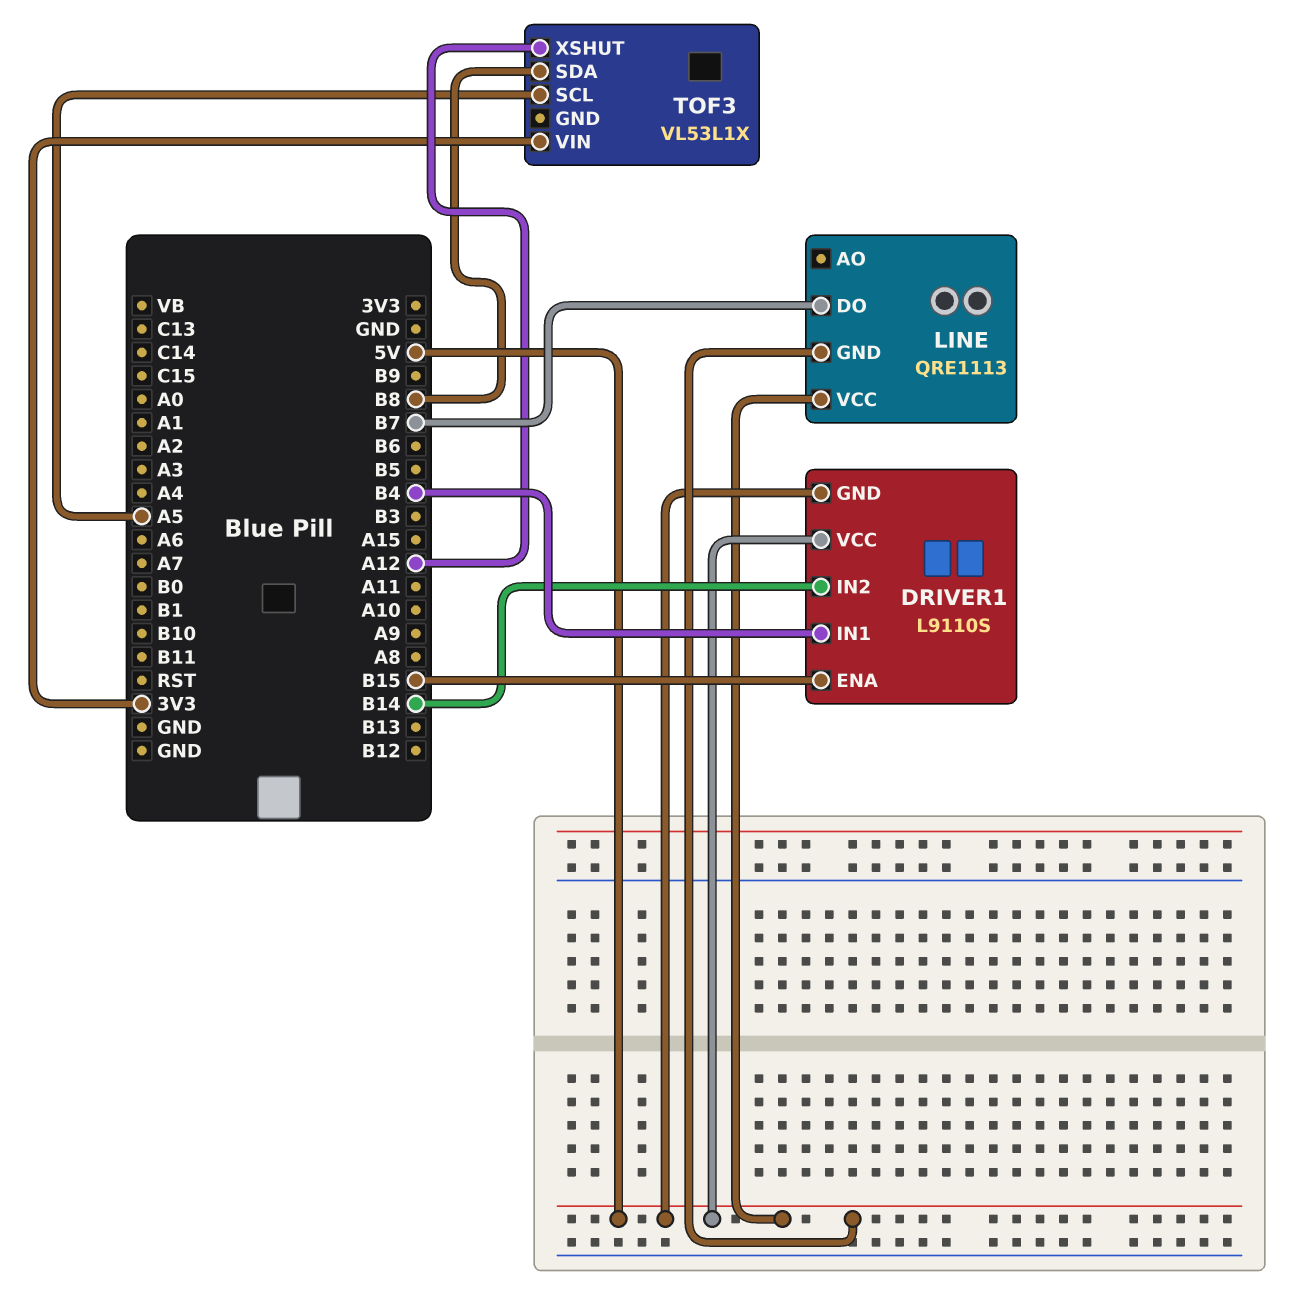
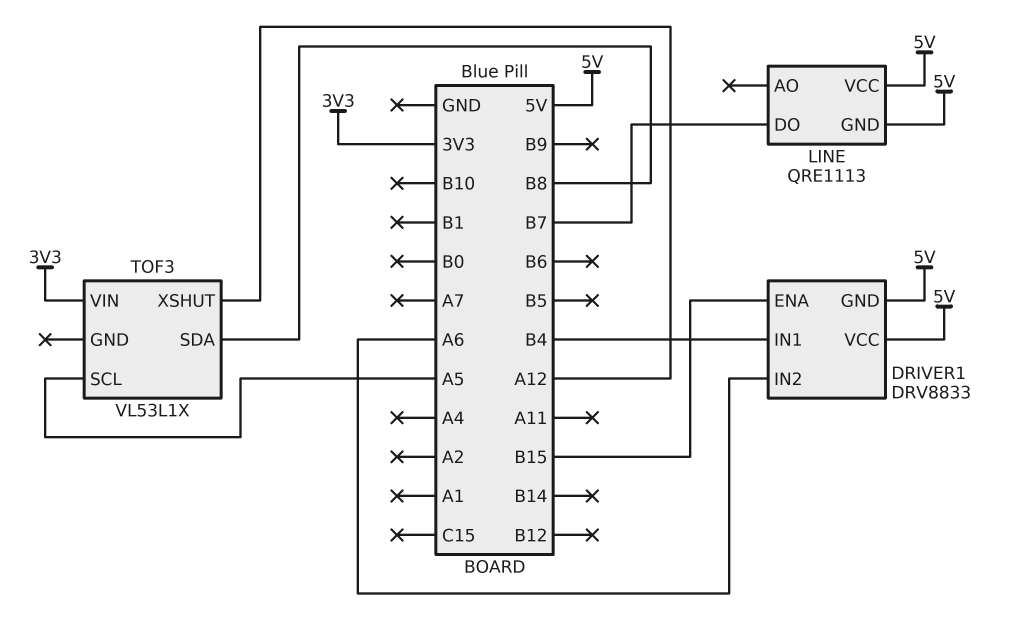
DRIVER1: L9110S -> DRV8833
DRIVER1 pin IN2: B14 -> A6

